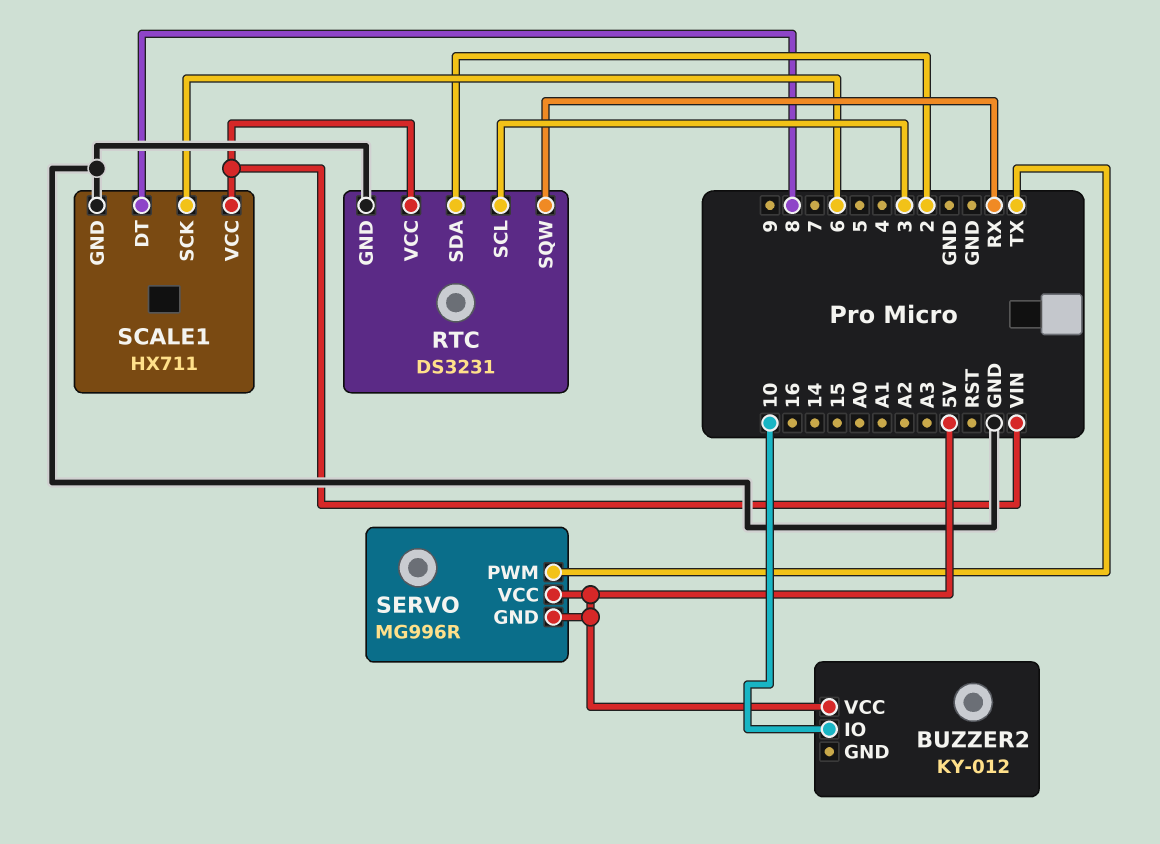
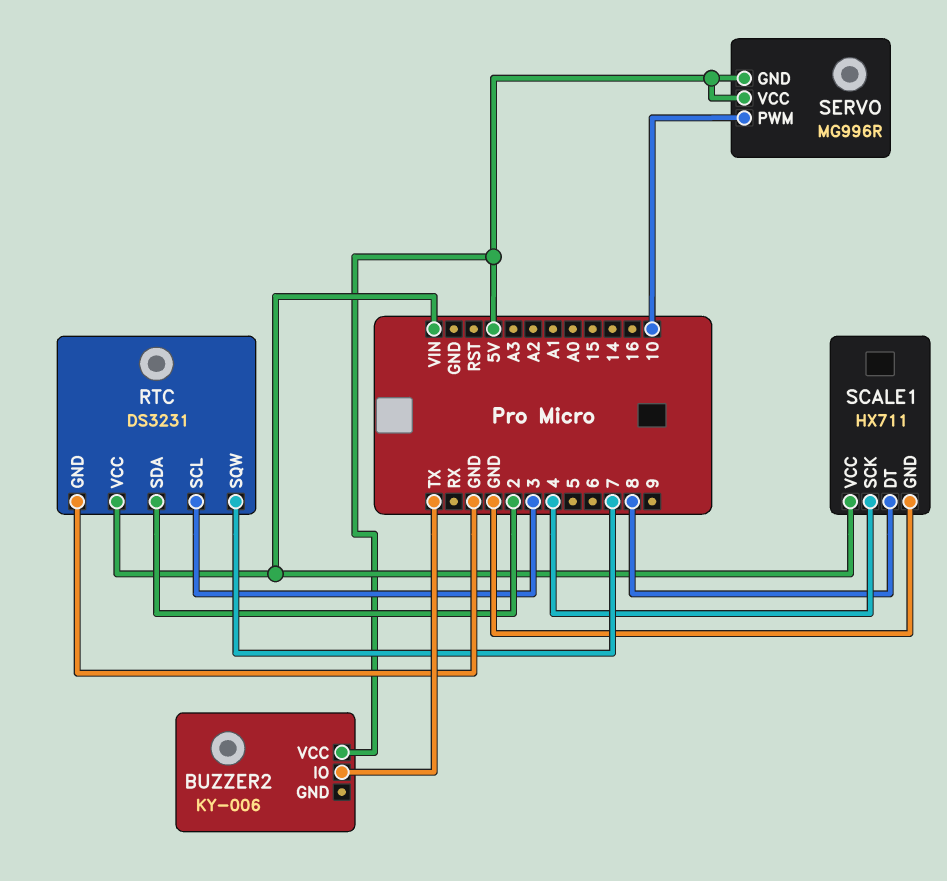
BUZZER2: KY-012 -> KY-006
BUZZER2 pin IO: 10 -> TX
RTC pin SQW: RX -> 7
SCALE1 pin SCK: 6 -> 4
SERVO pin PWM: TX -> 10

